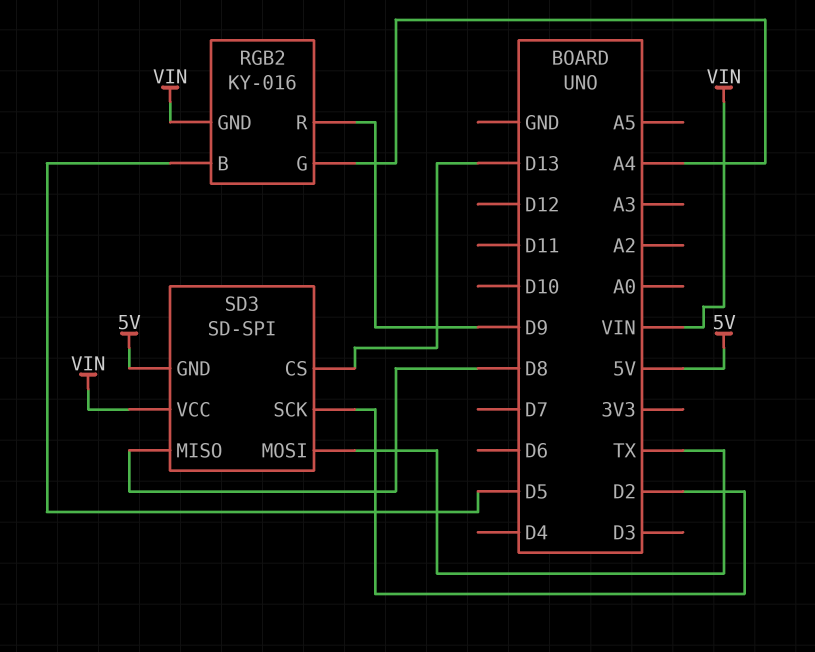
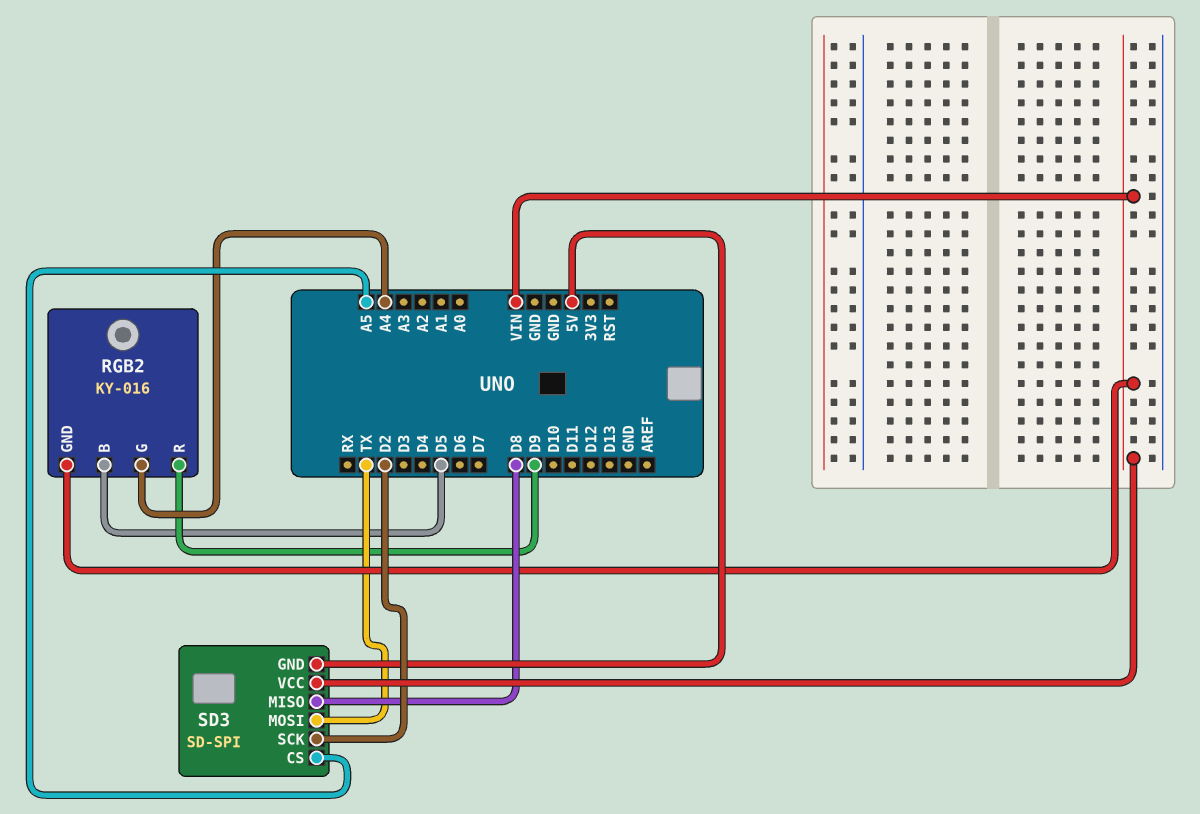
SD3 pin CS: D13 -> A5

